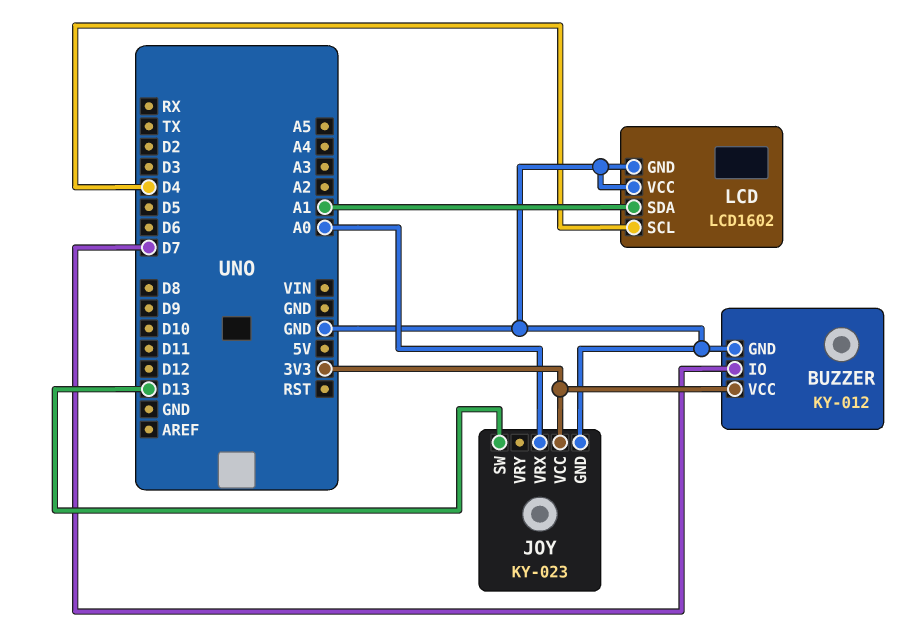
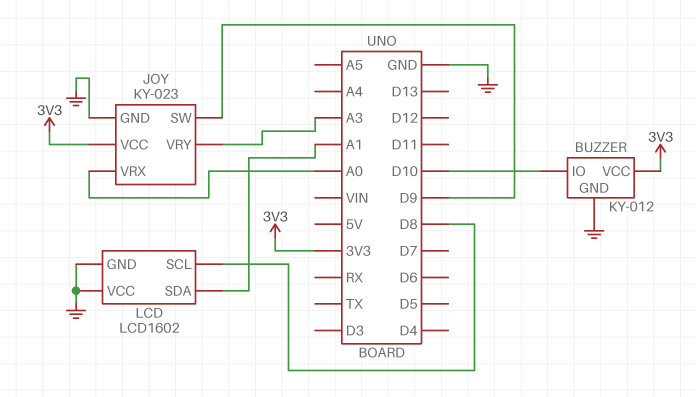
BUZZER pin IO: D7 -> D10
JOY pin SW: D13 -> D9
JOY pin VRY: none -> A3
LCD pin SCL: D4 -> D8

